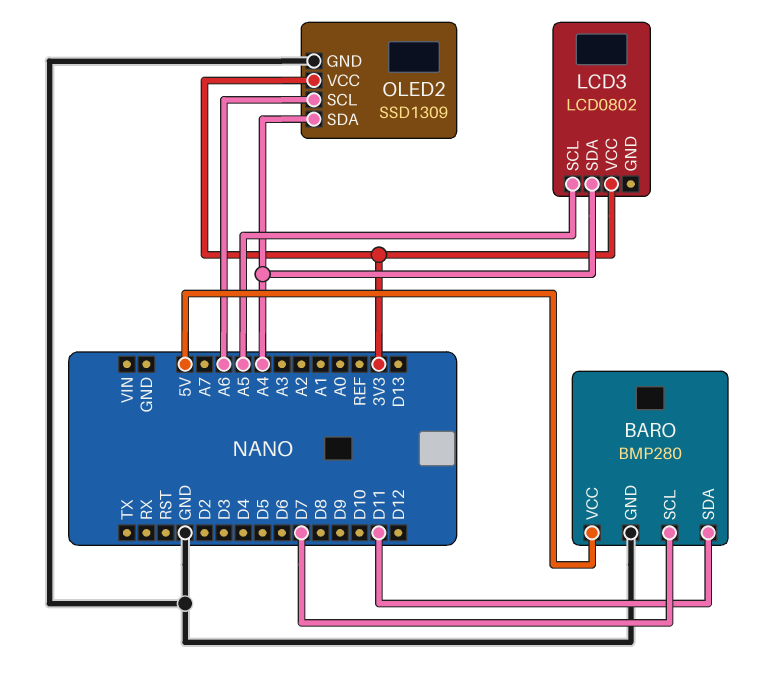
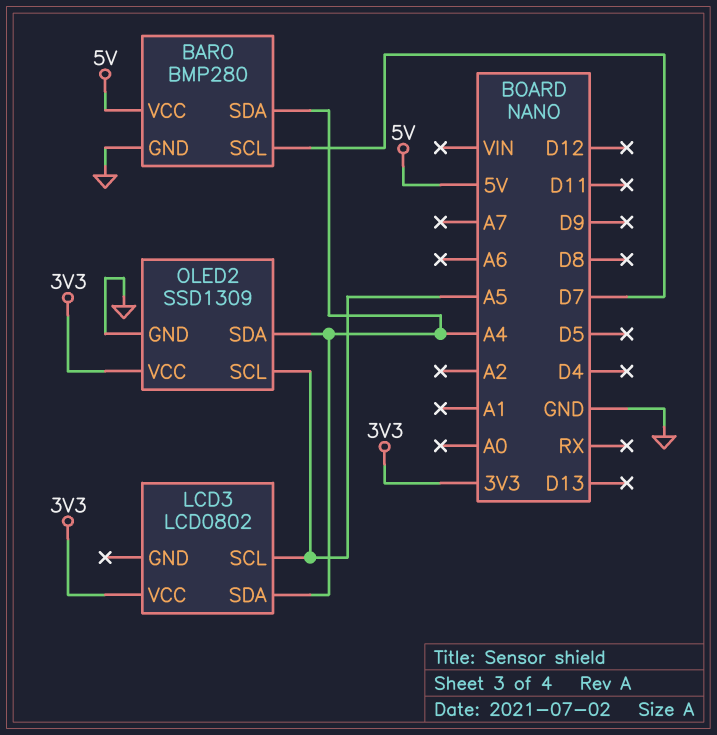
BARO pin SDA: D11 -> A4
OLED2 pin SCL: A6 -> A5

